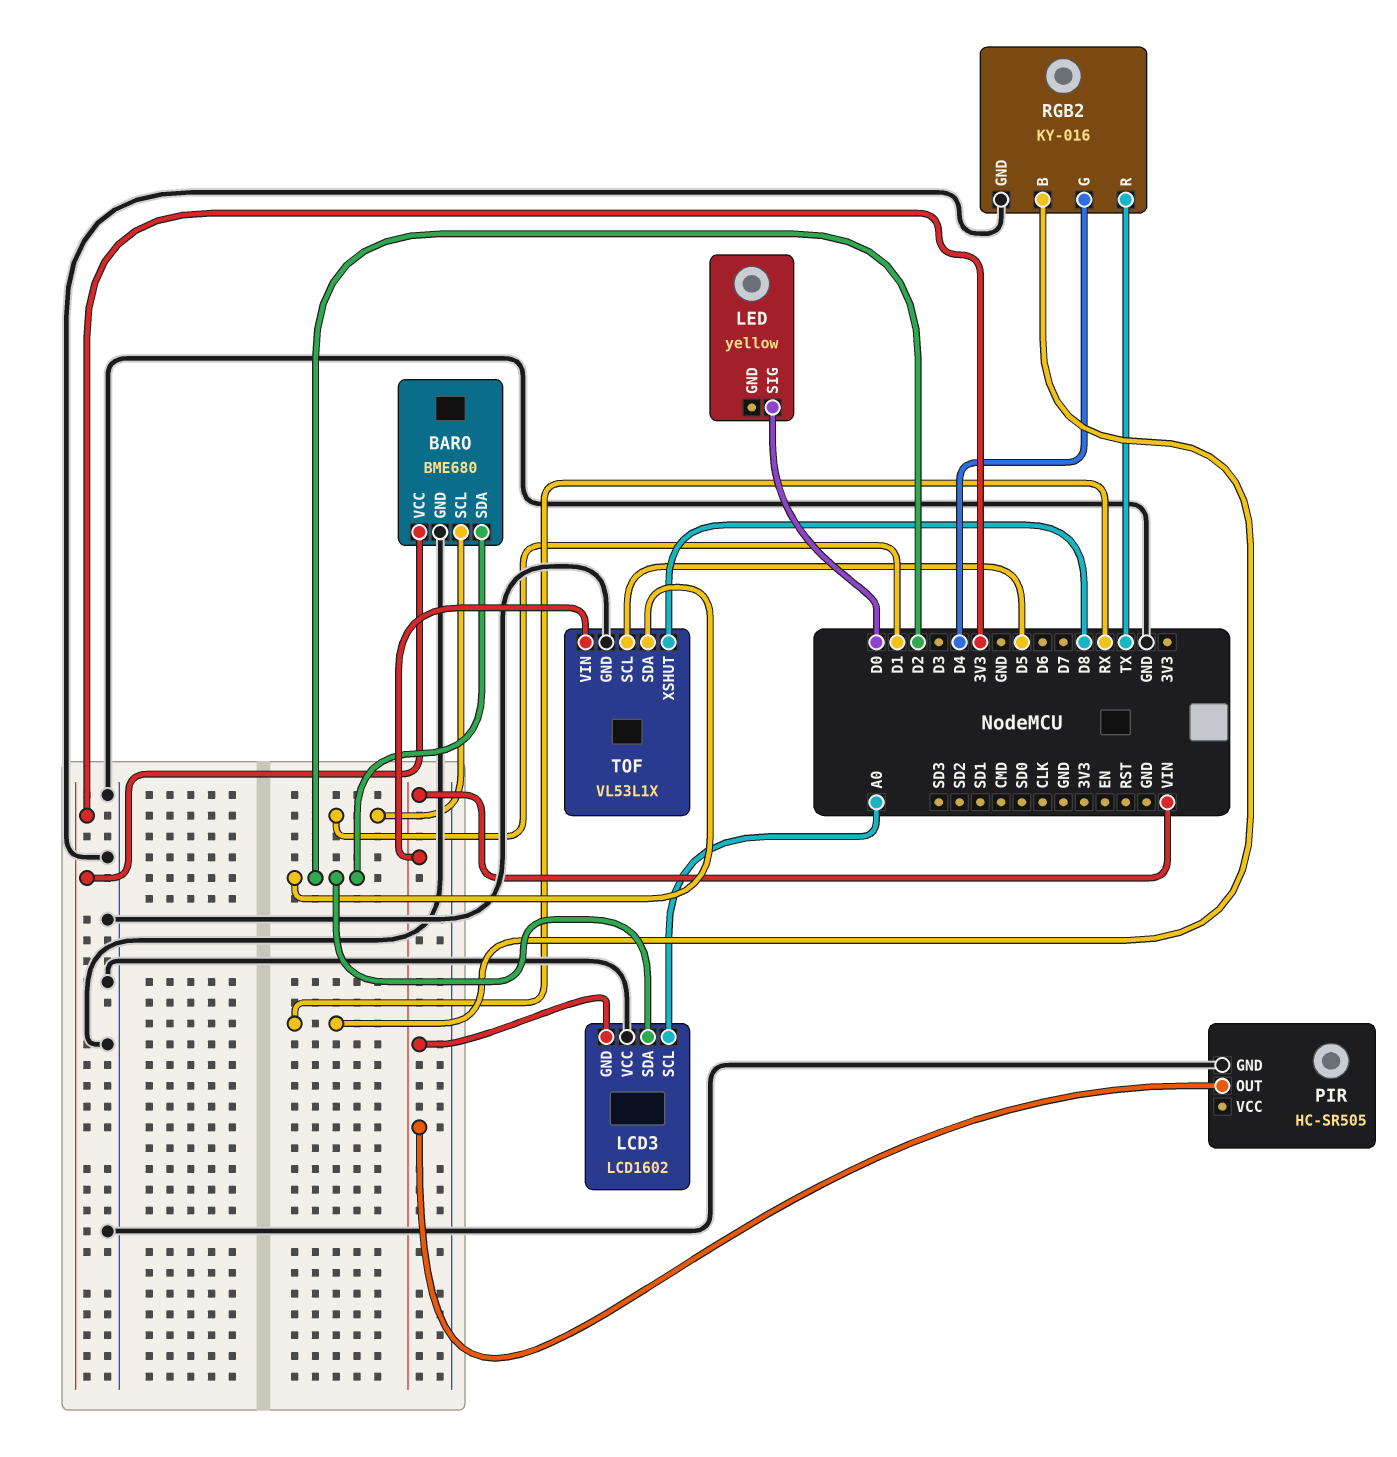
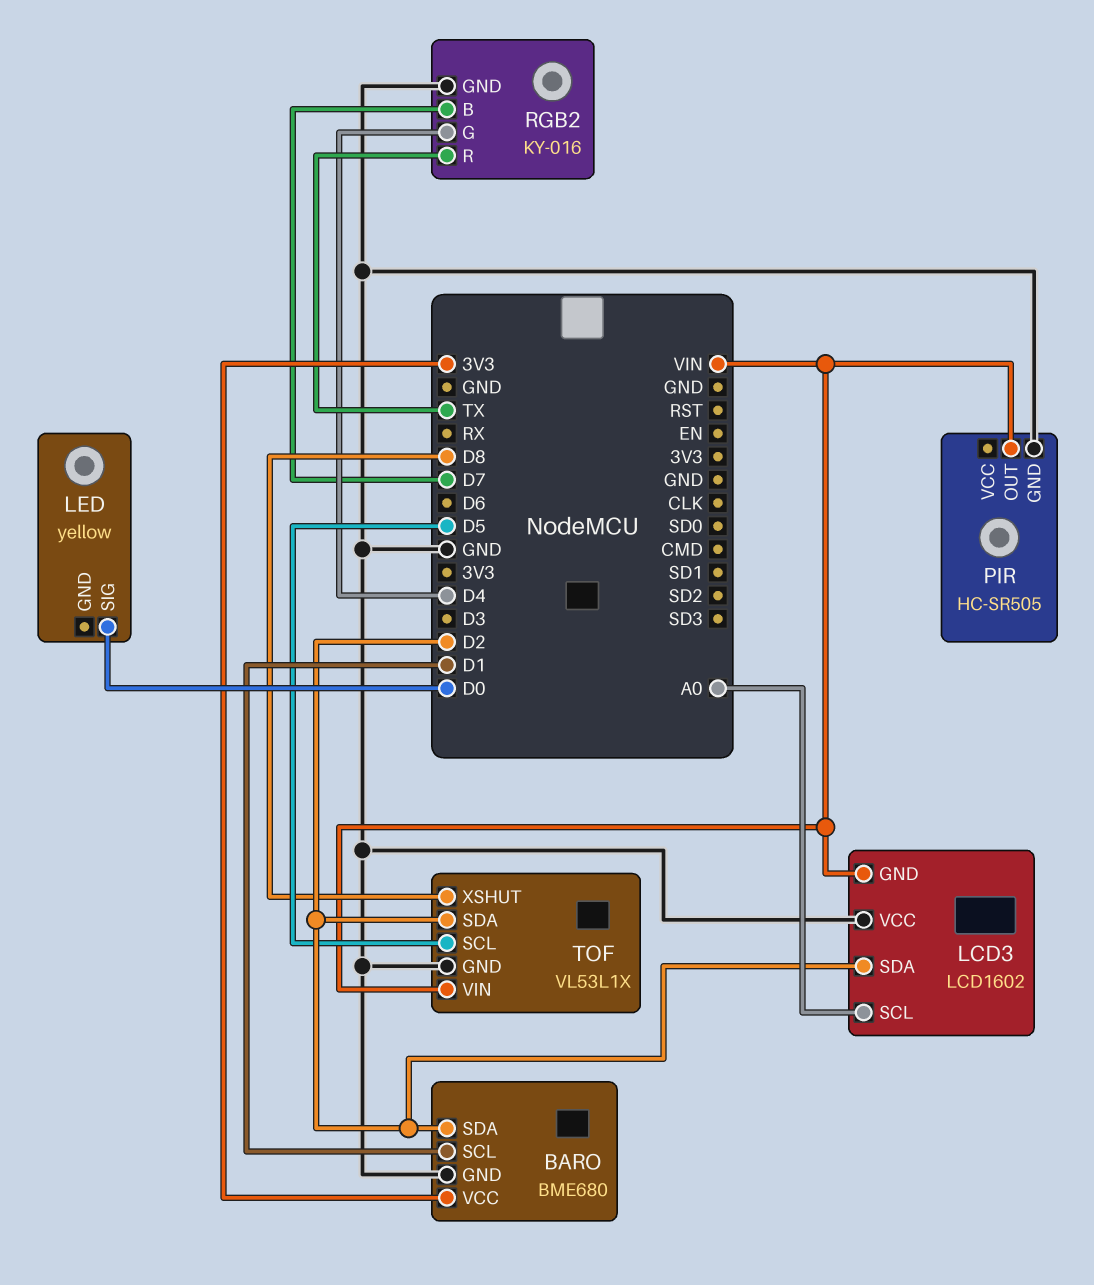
RGB2 pin B: RX -> D7

